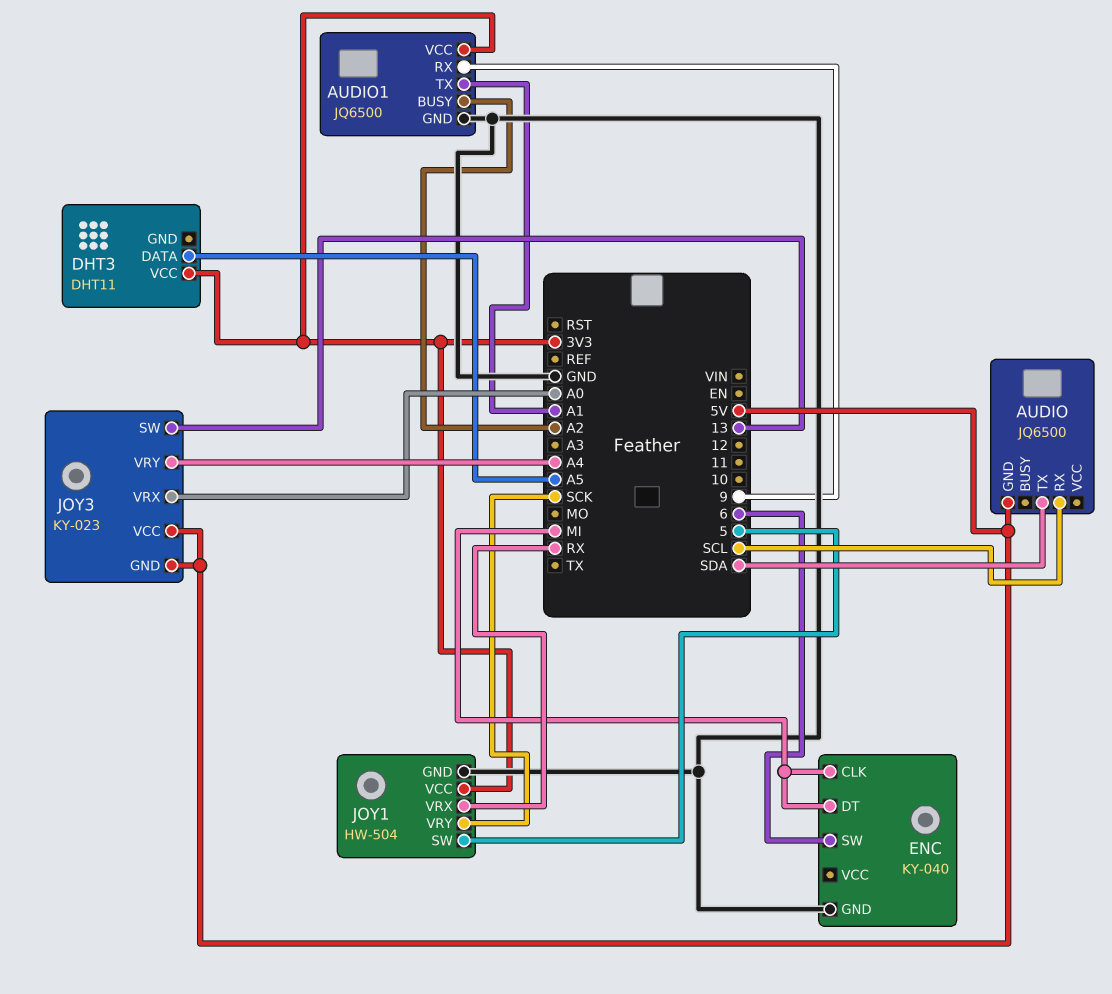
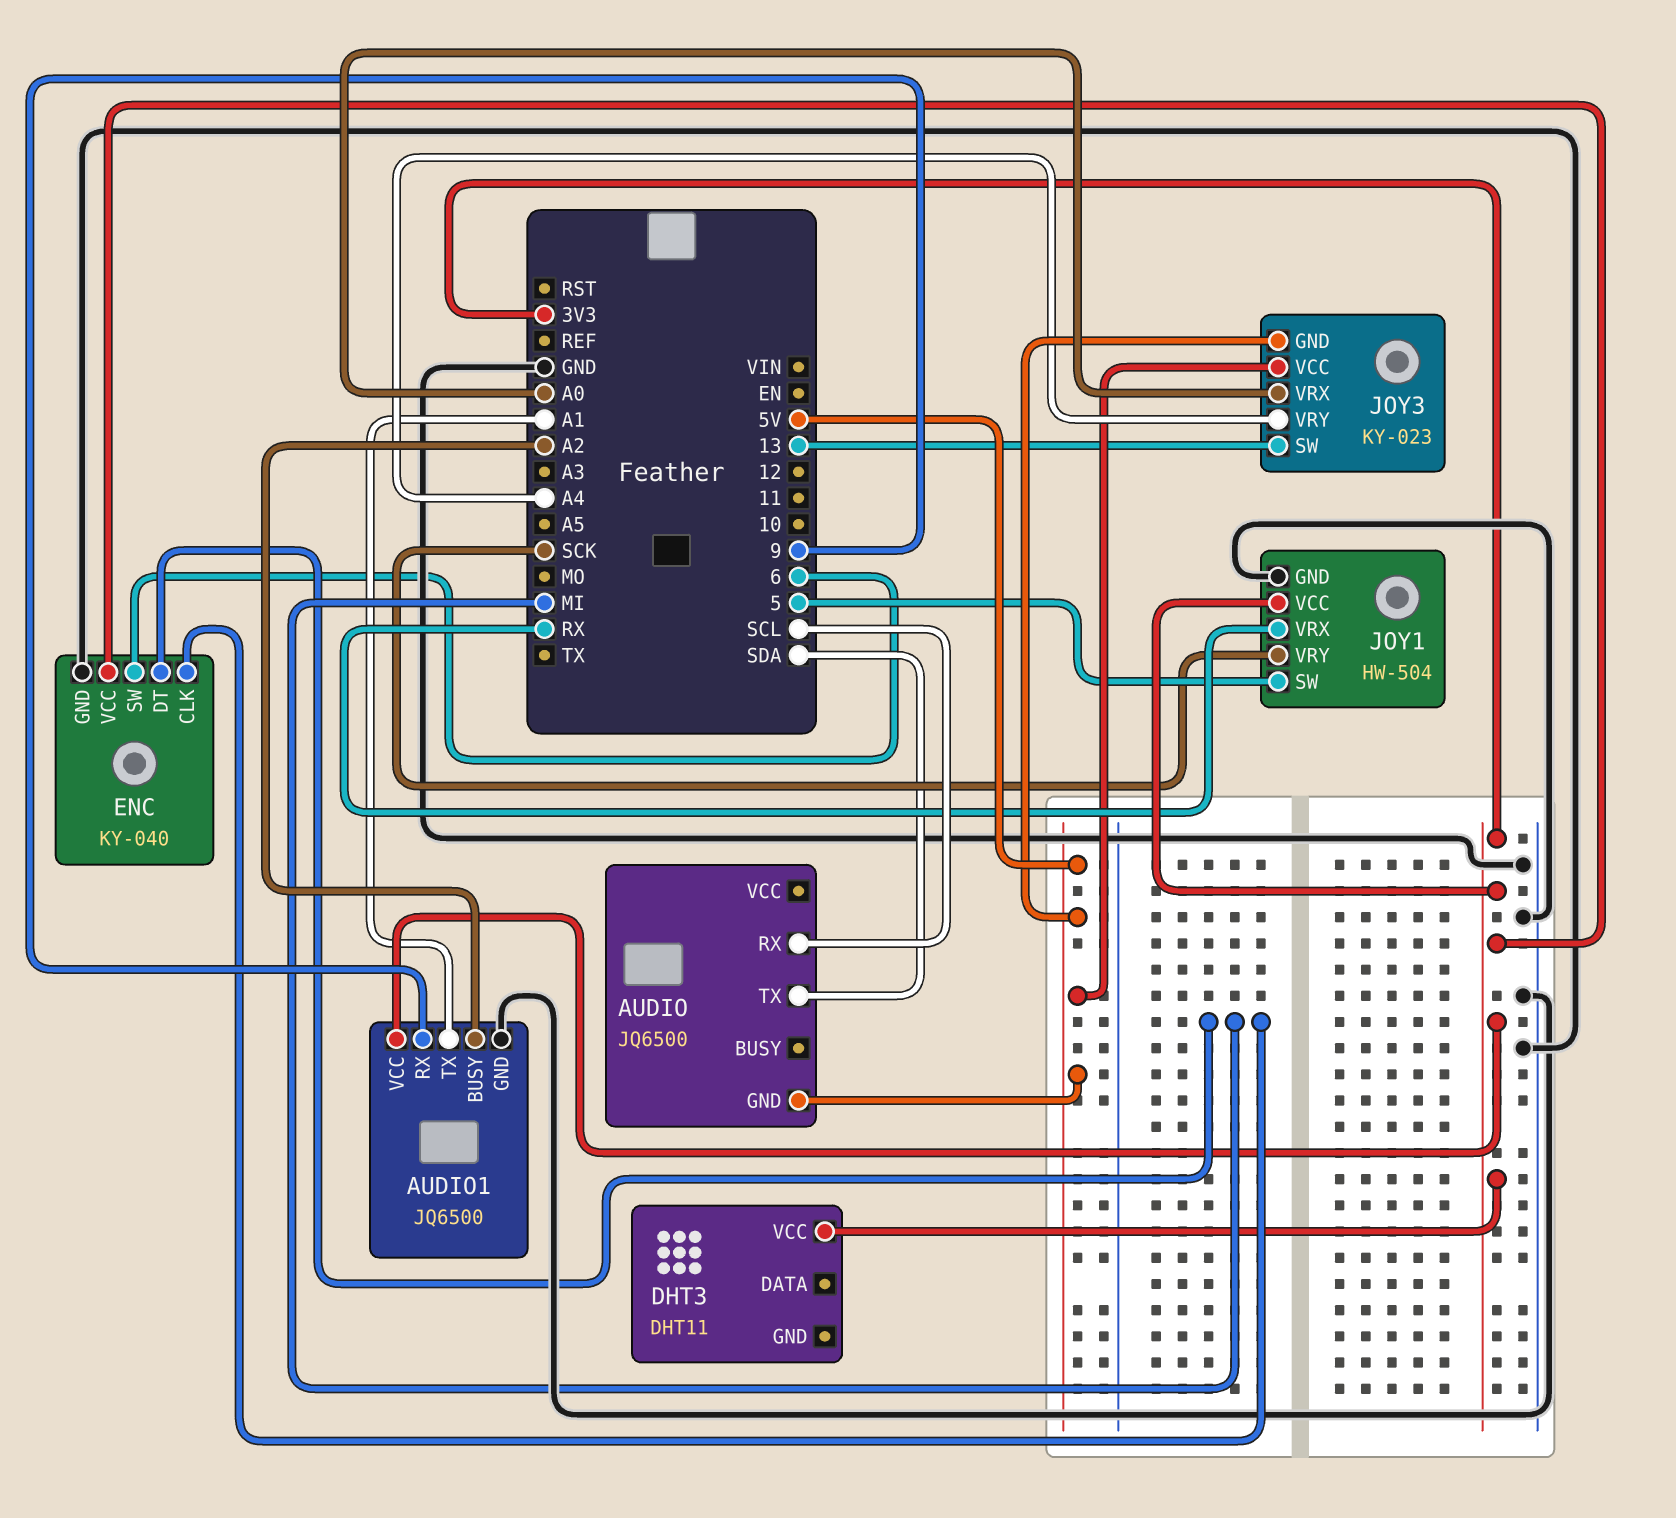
DHT3 pin DATA: A5 -> none
ENC pin VCC: none -> 3V3

